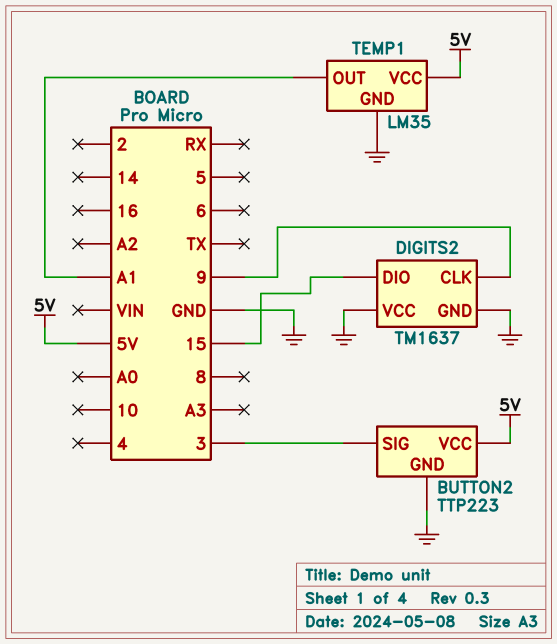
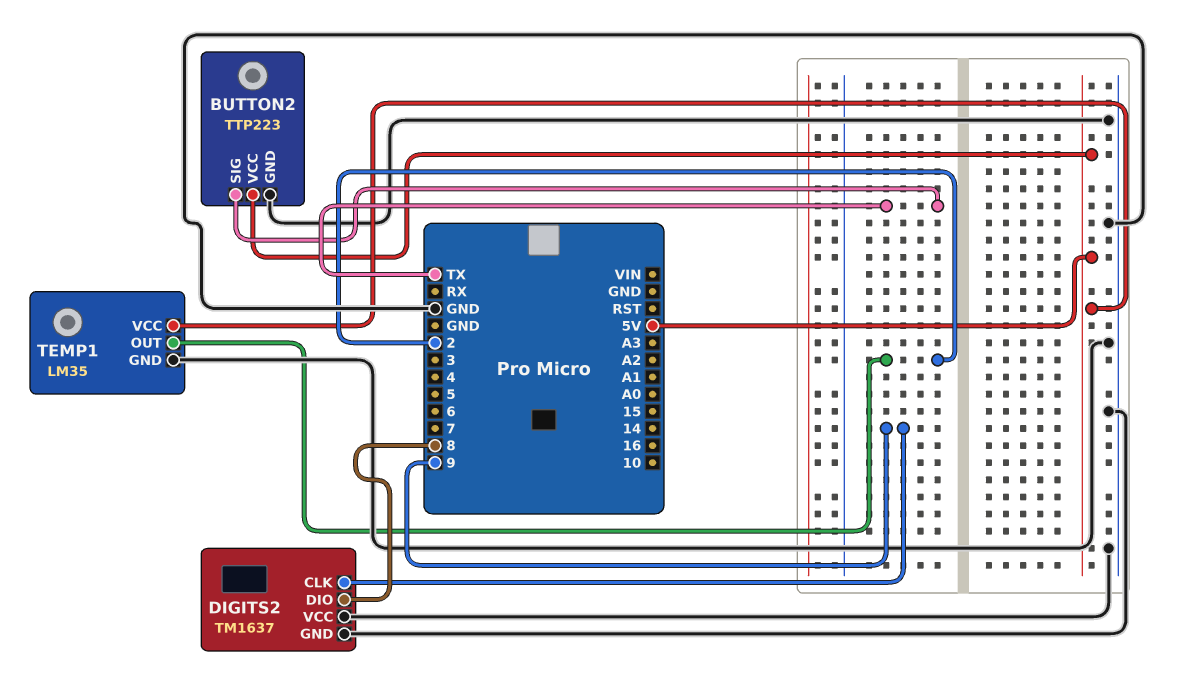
BUTTON2 pin SIG: 3 -> TX
DIGITS2 pin DIO: 15 -> 8
TEMP1 pin OUT: A1 -> 2

